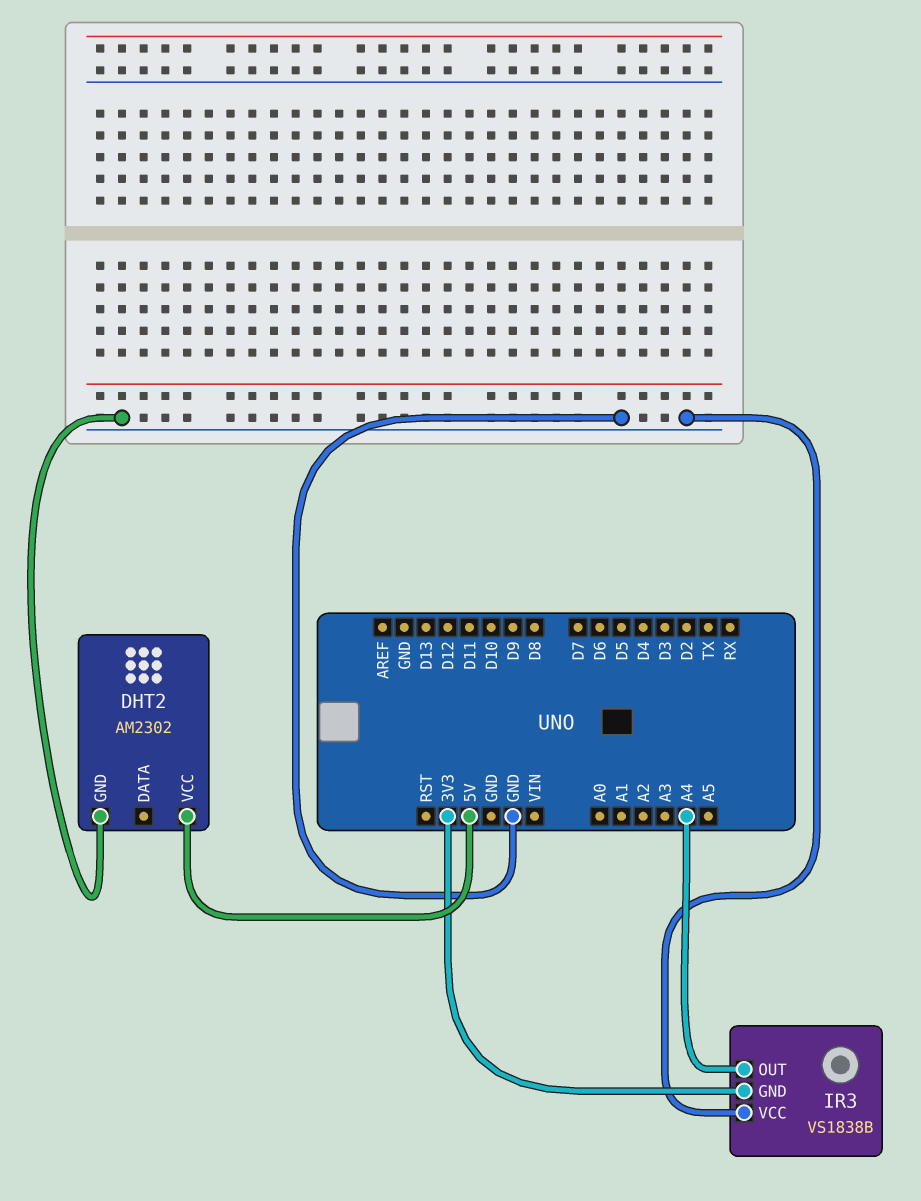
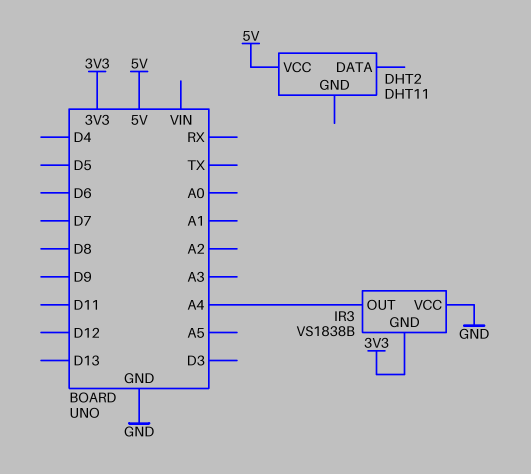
DHT2: AM2302 -> DHT11
DHT2 pin GND: GND -> none

